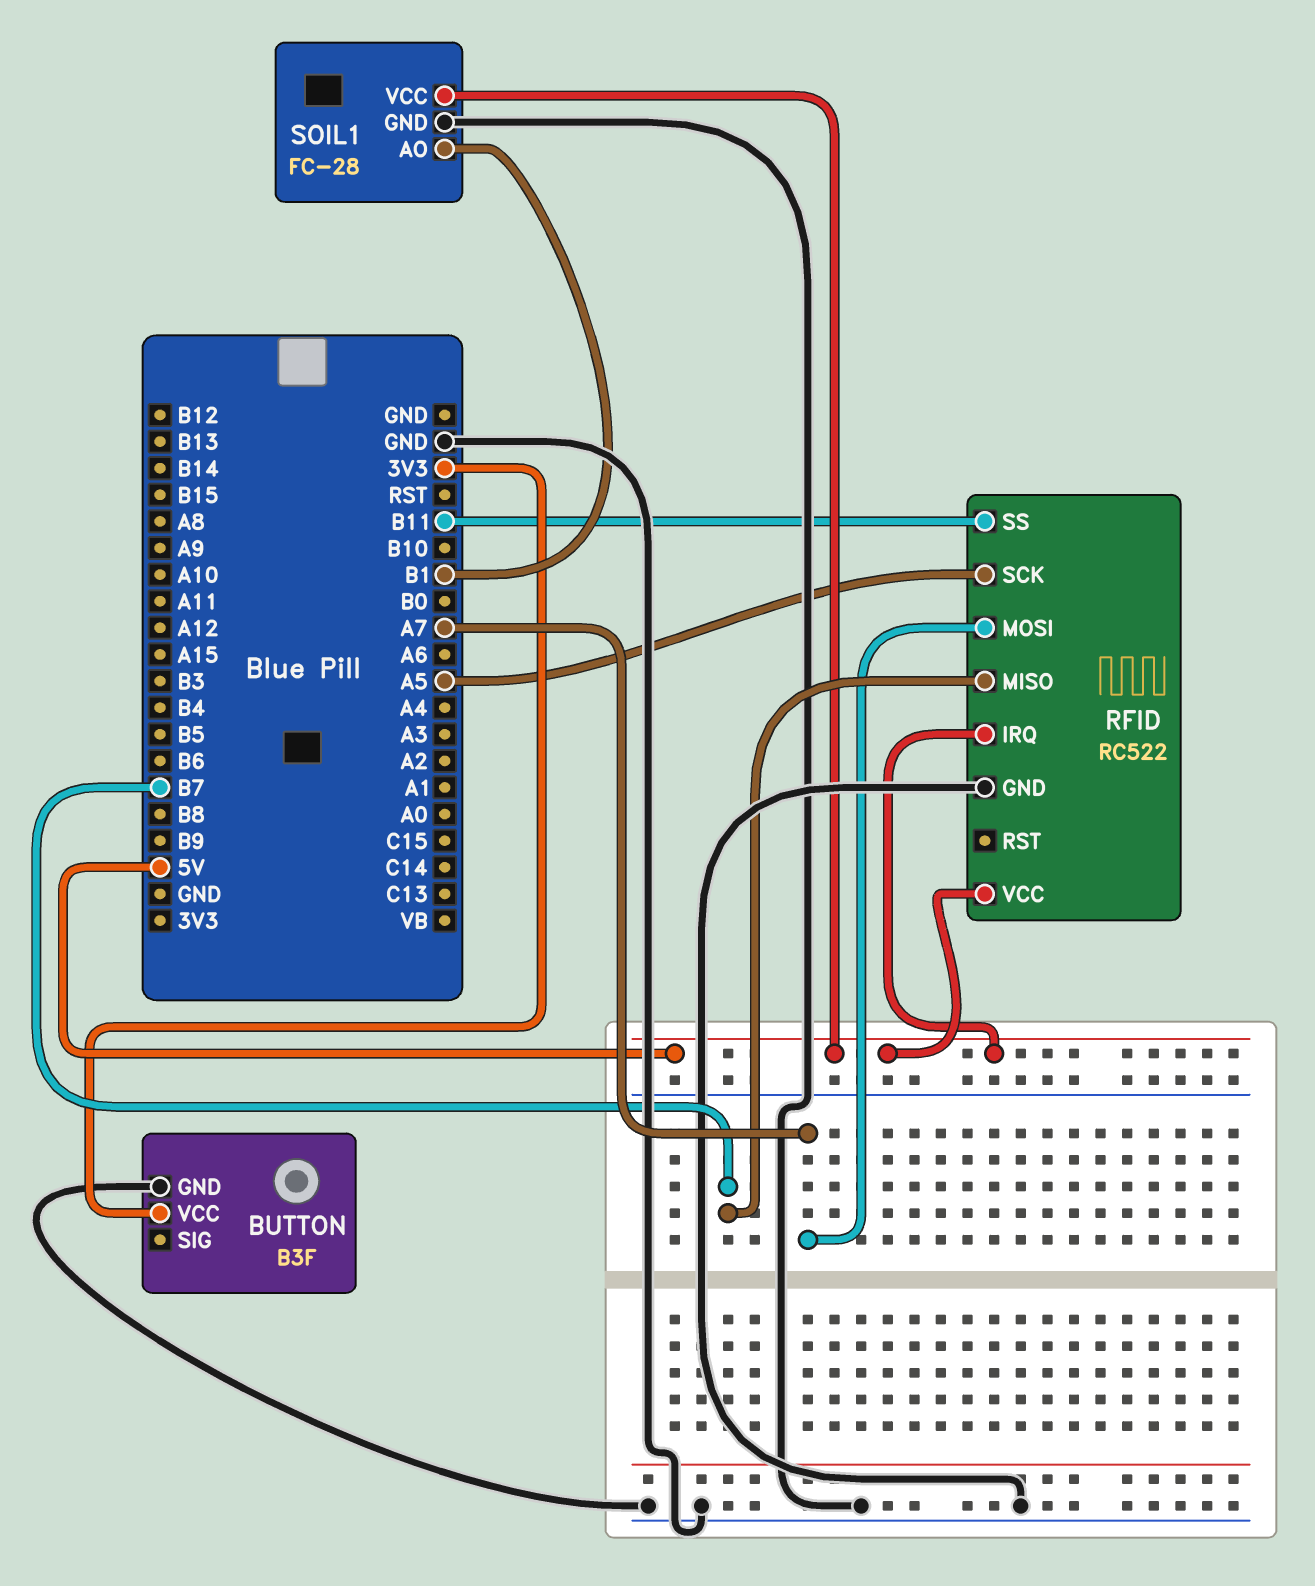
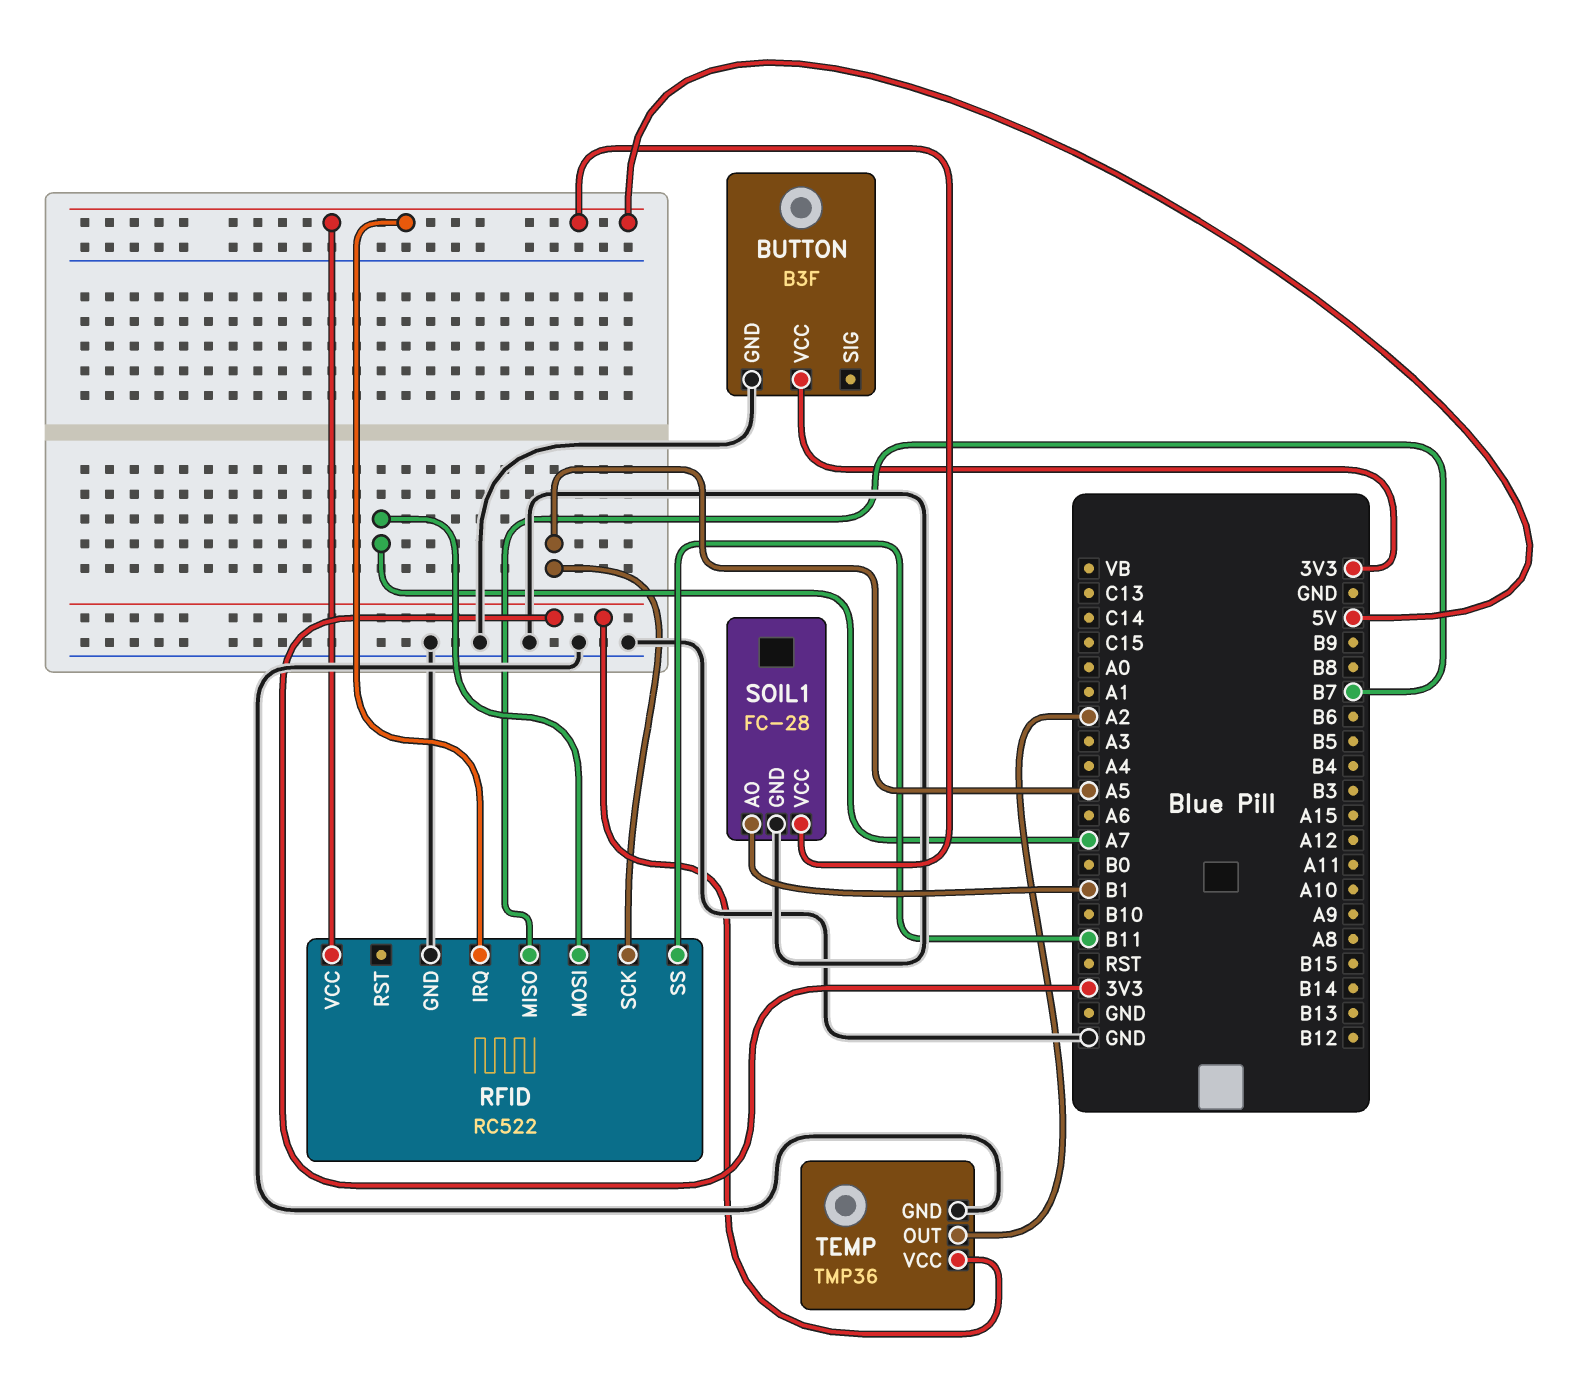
TEMP: none -> TMP36
TEMP pin GND: none -> GND
TEMP pin OUT: none -> A2
TEMP pin VCC: none -> 3V3

